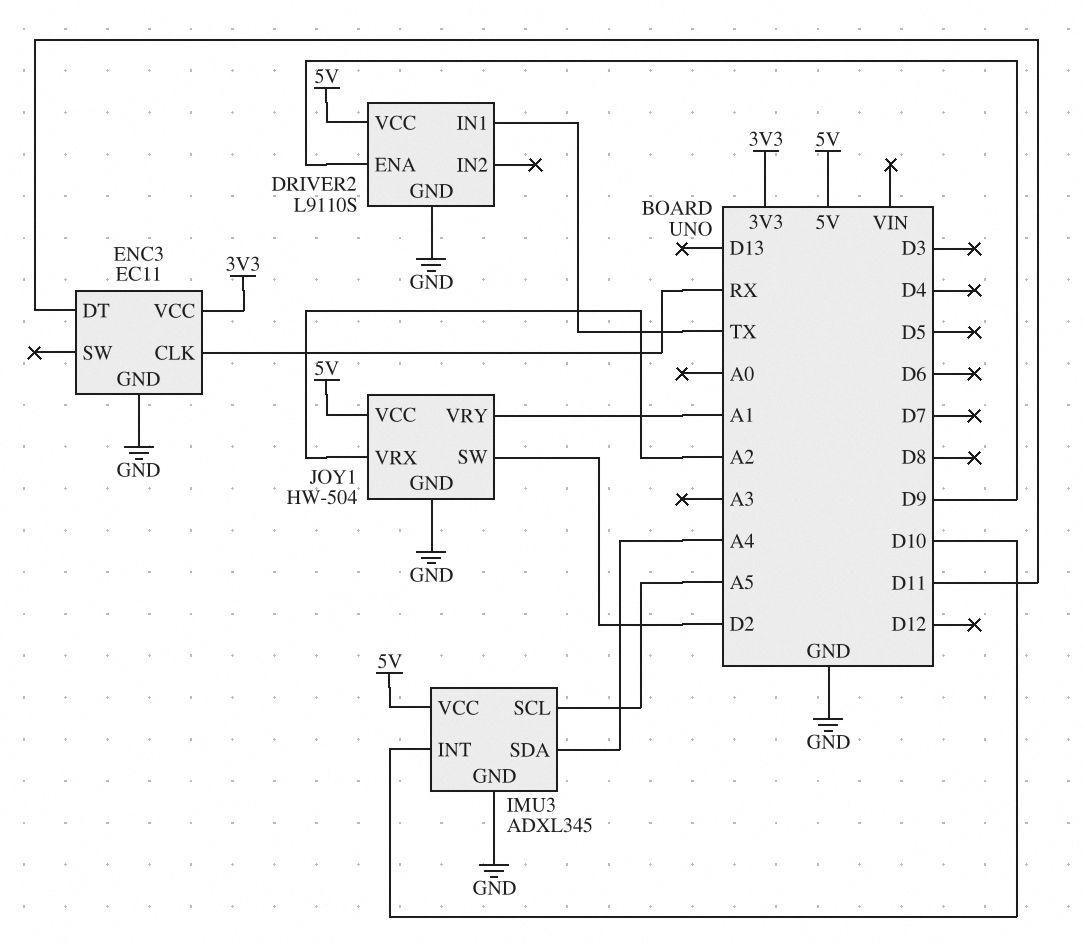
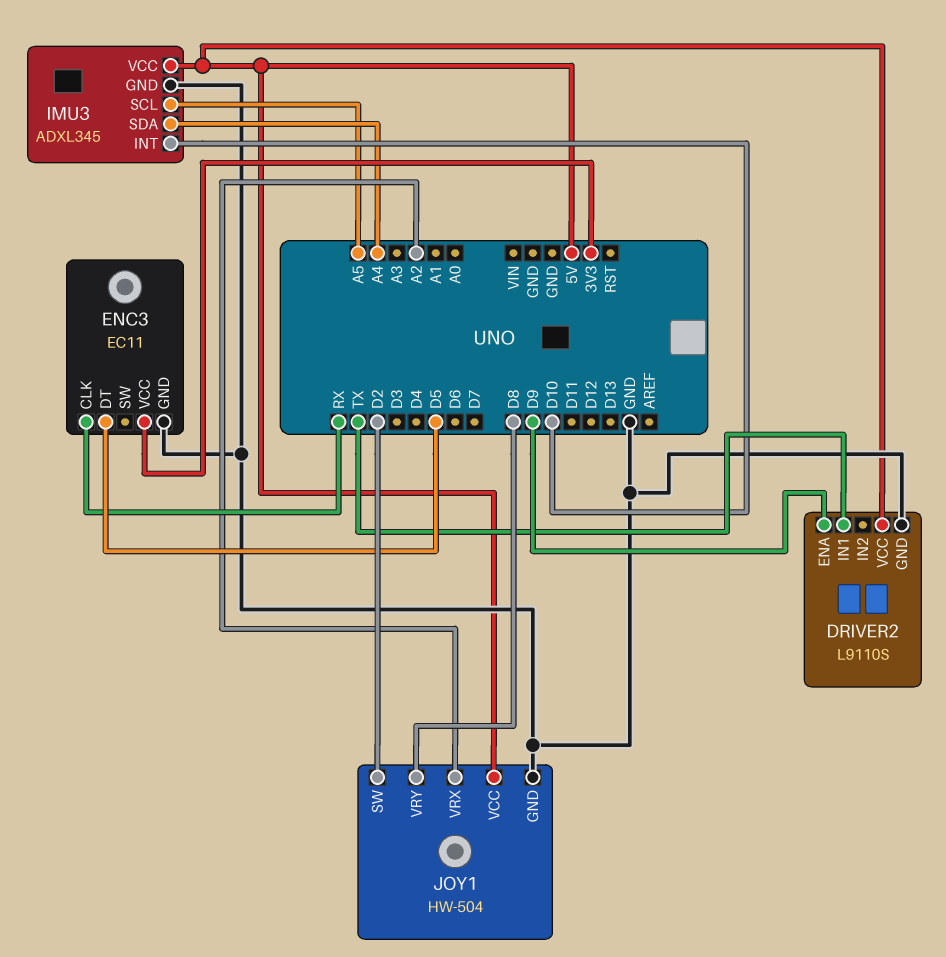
ENC3 pin DT: D11 -> D5
JOY1 pin VRY: A1 -> D8

